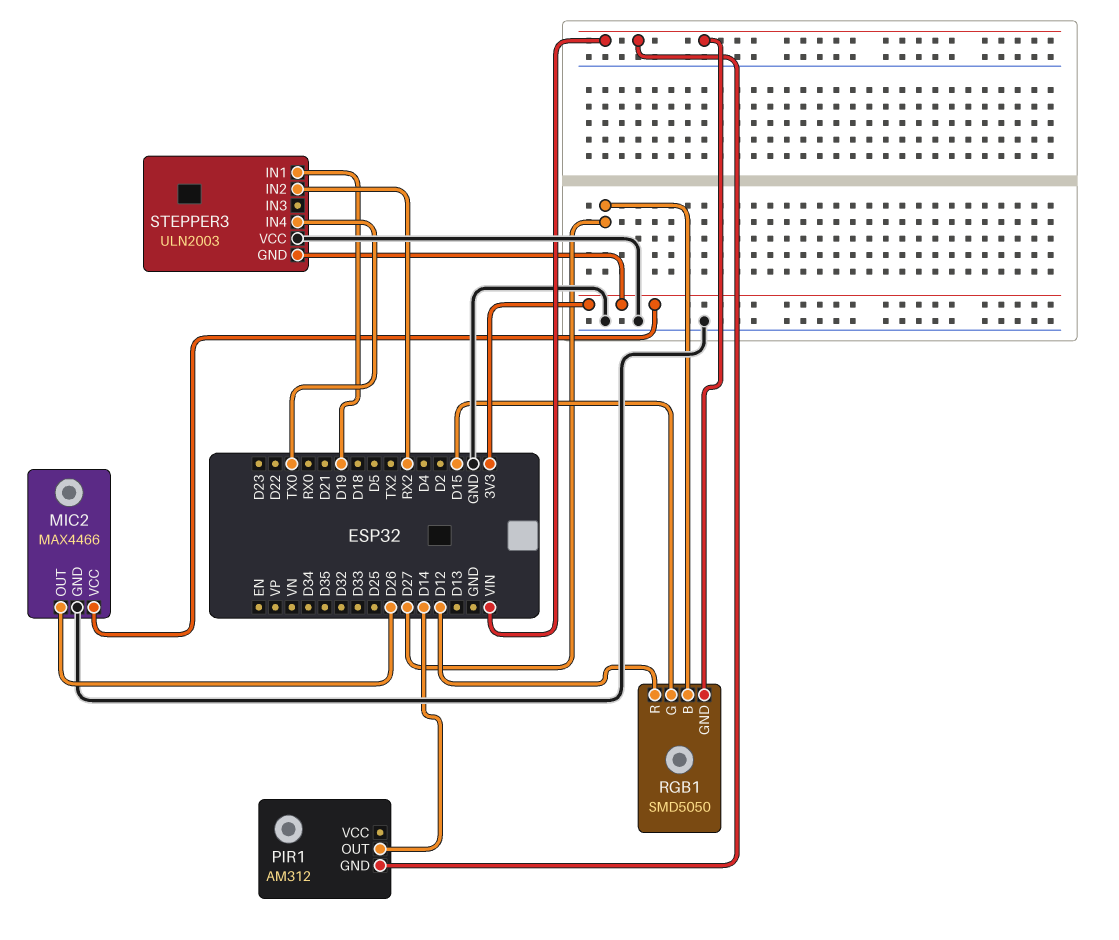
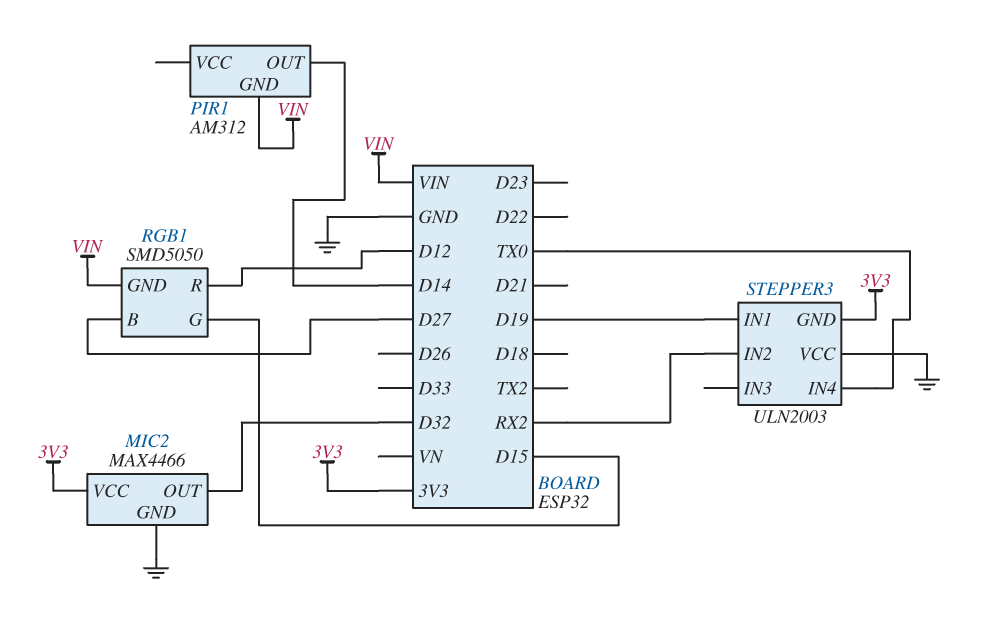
MIC2 pin OUT: D26 -> D32

